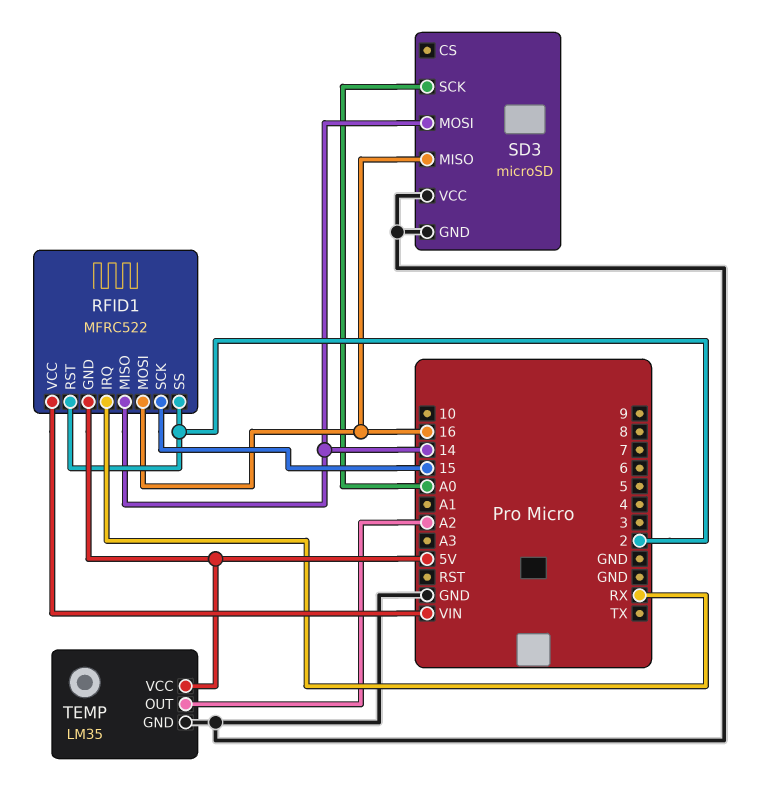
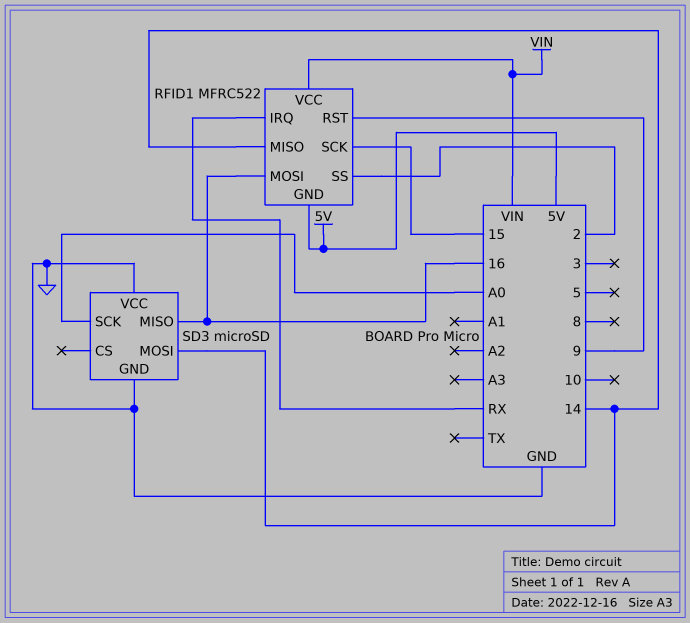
RFID1 pin RST: 2 -> 9
TEMP: LM35 -> none
TEMP pin GND: GND -> none
TEMP pin OUT: A2 -> none
TEMP pin VCC: 5V -> none

